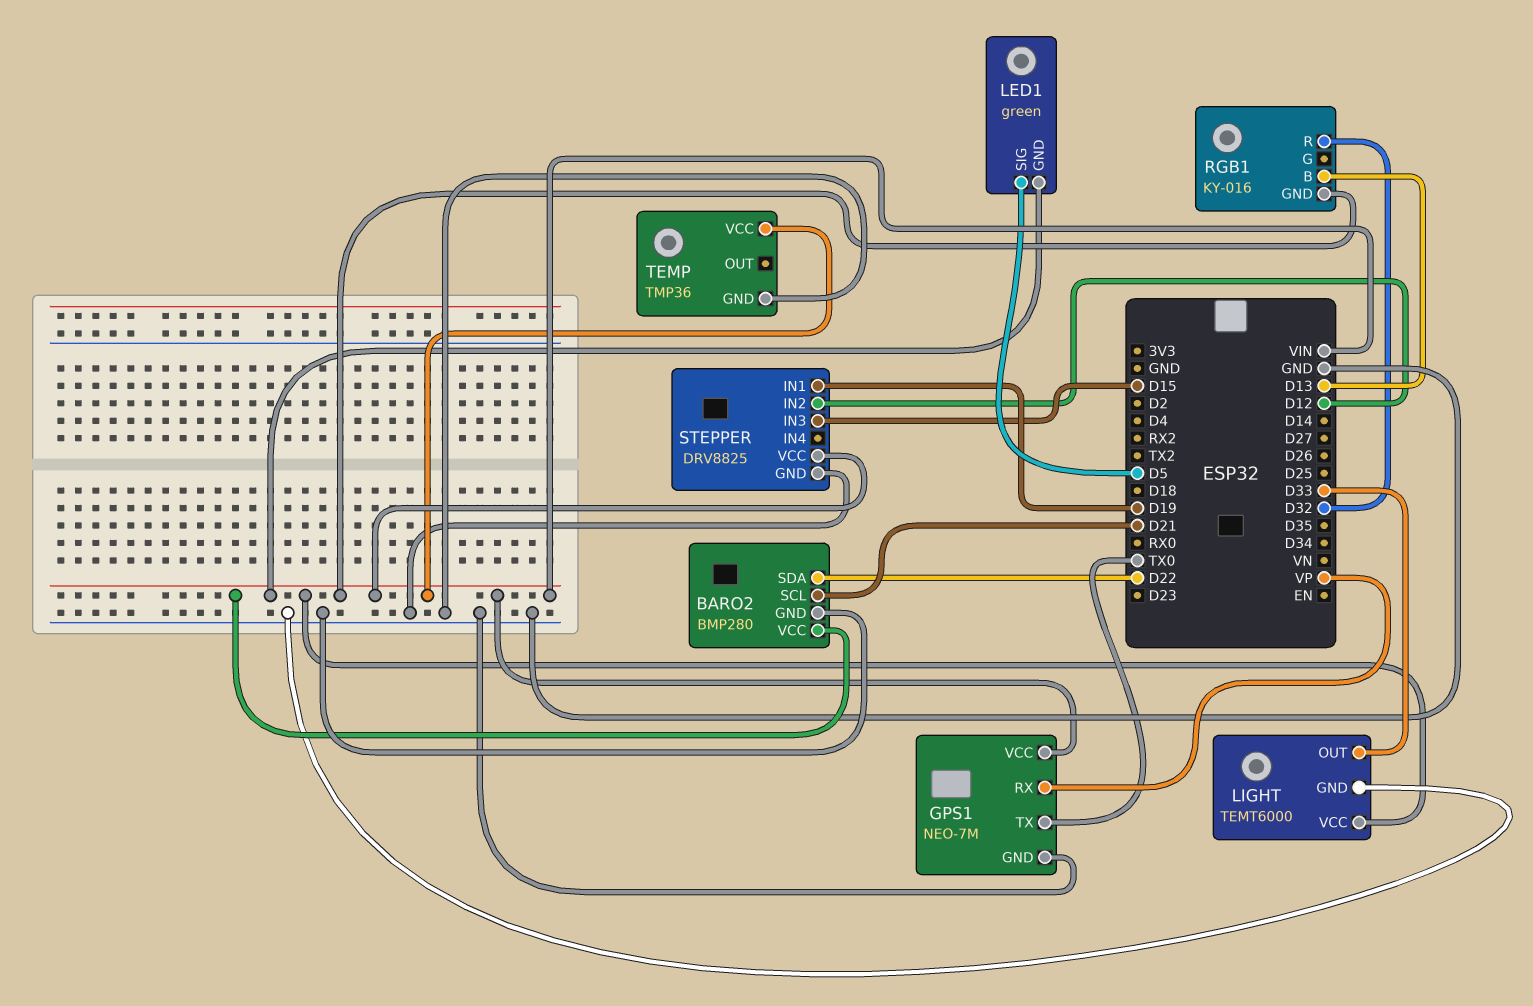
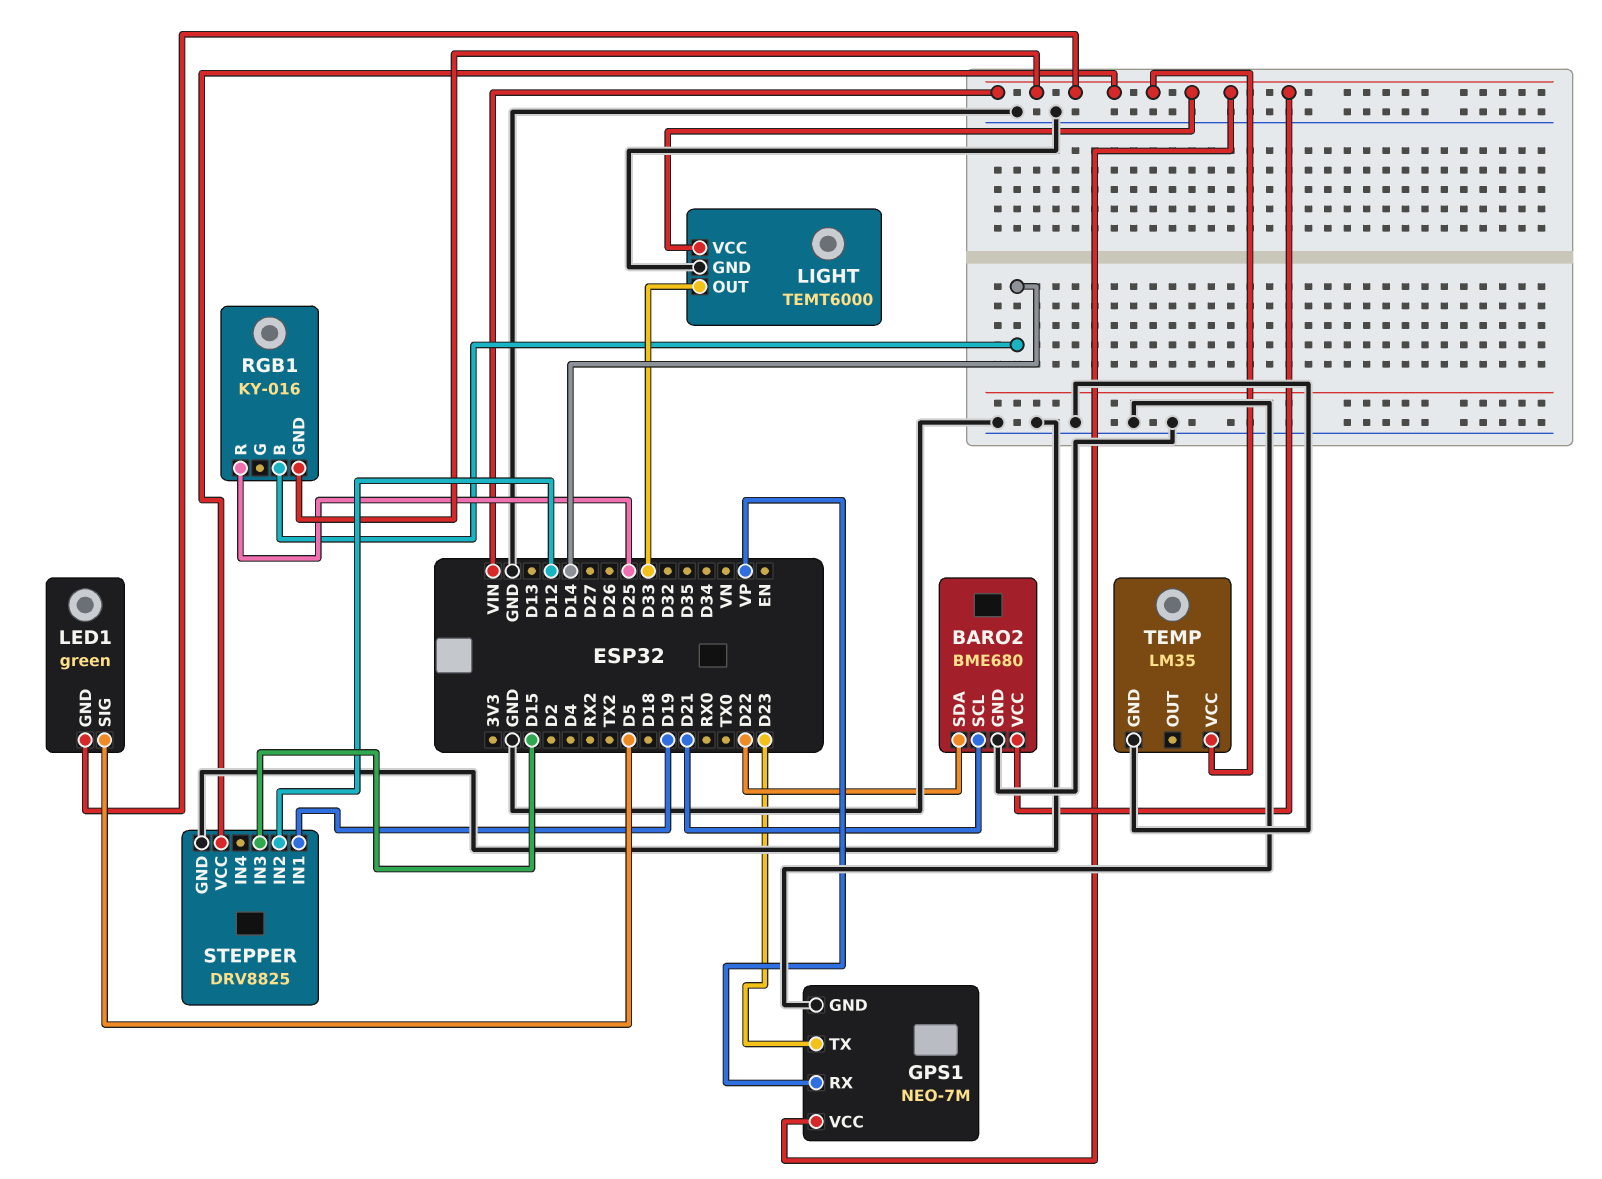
BARO2: BMP280 -> BME680
GPS1 pin TX: TX0 -> D23
RGB1 pin B: D13 -> D14
RGB1 pin R: D32 -> D25
TEMP: TMP36 -> LM35

